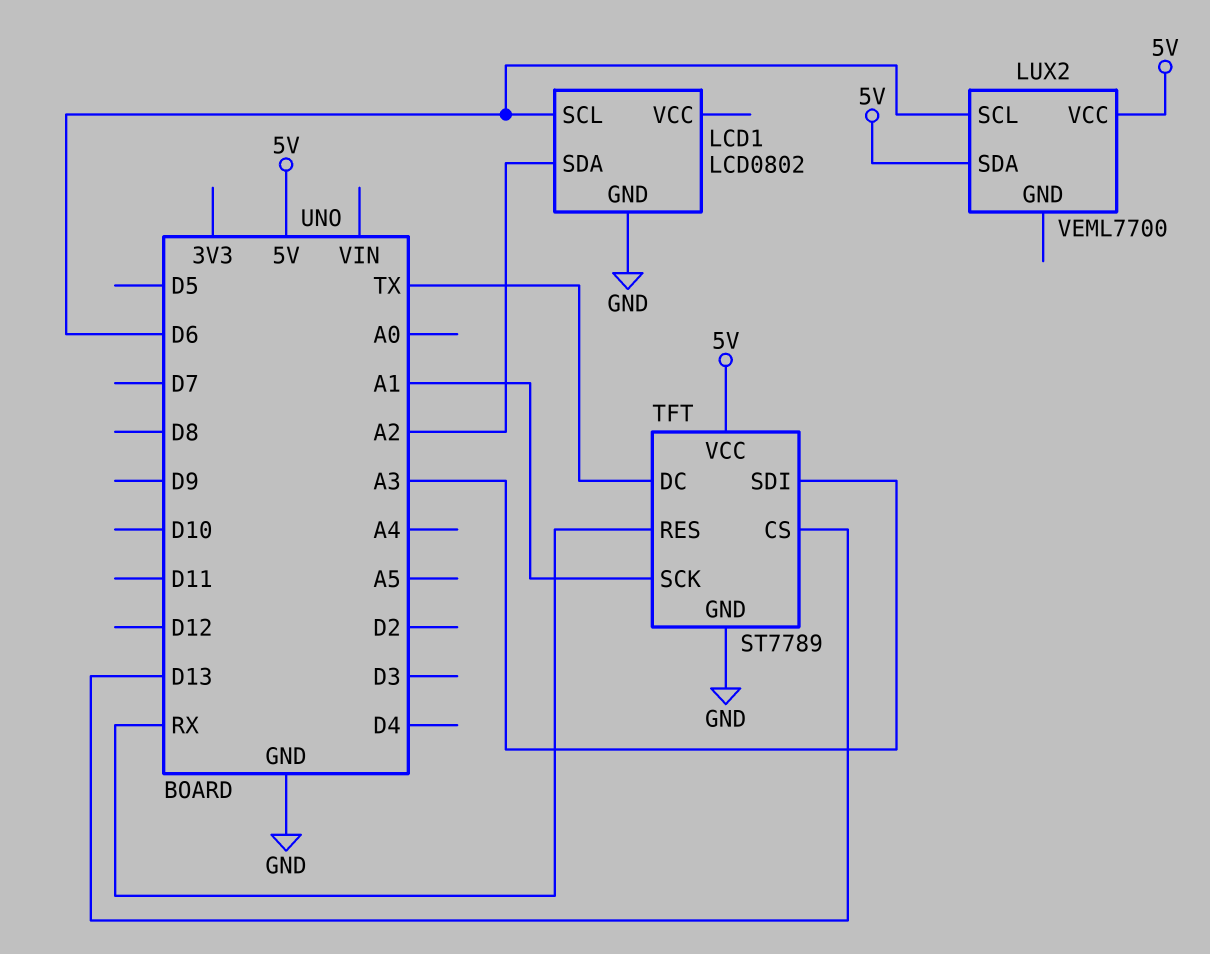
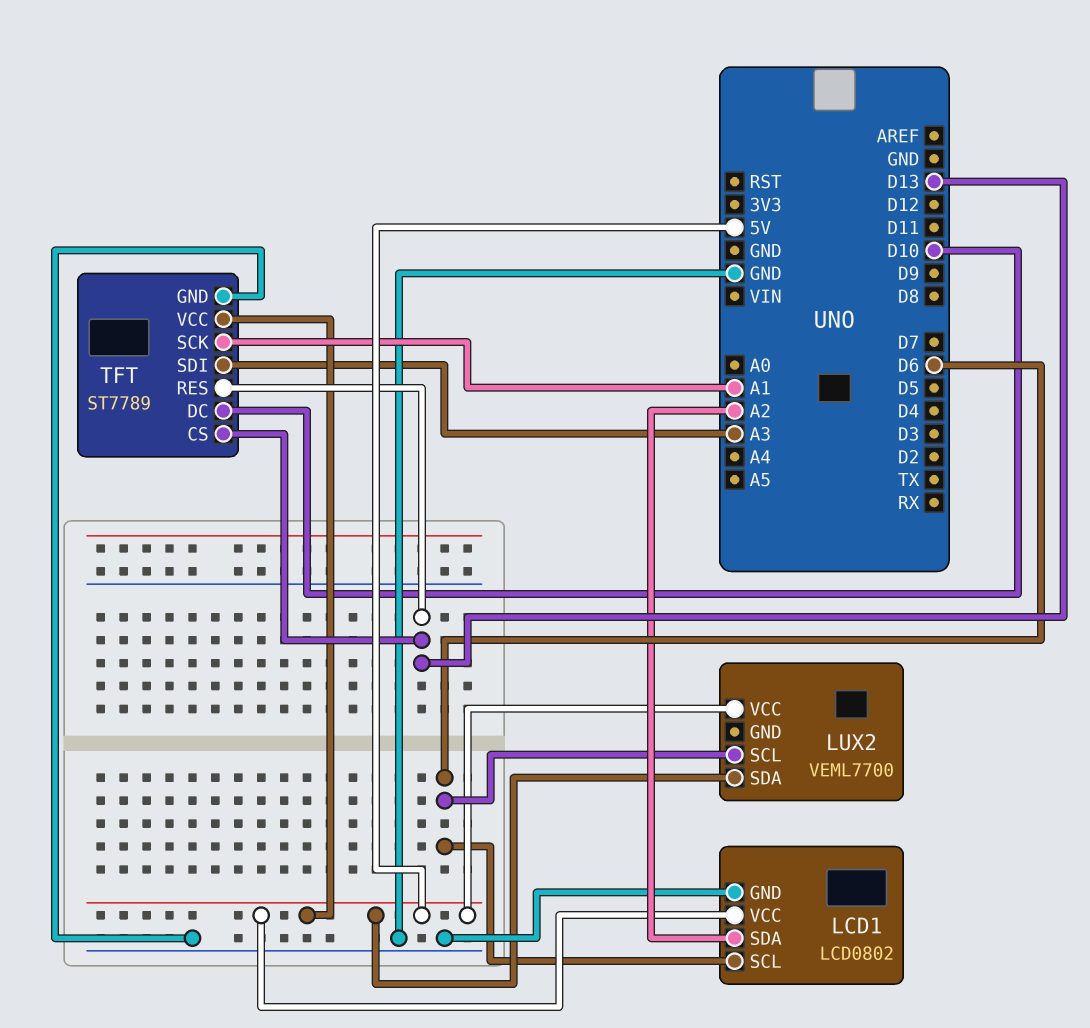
LCD1 pin VCC: none -> 5V
TFT pin DC: TX -> D10
TFT pin RES: RX -> D13

